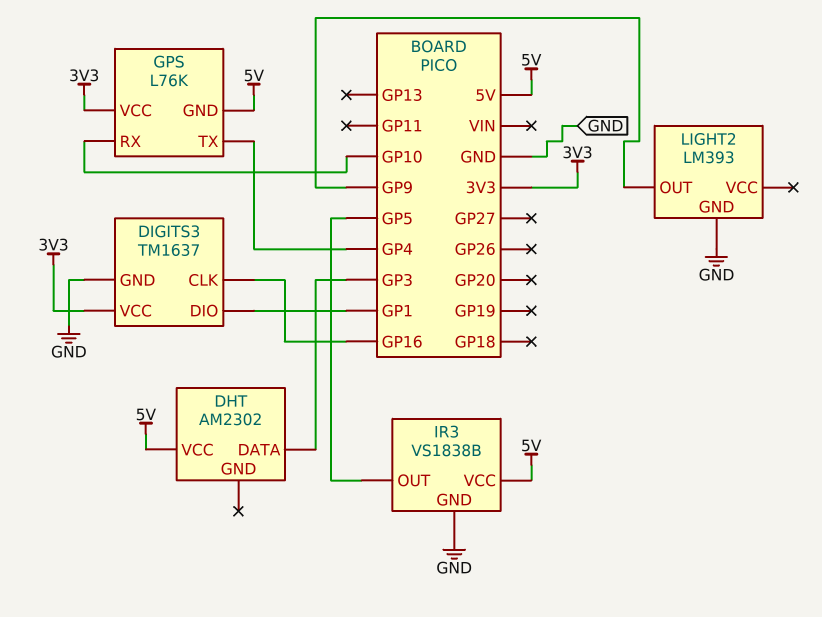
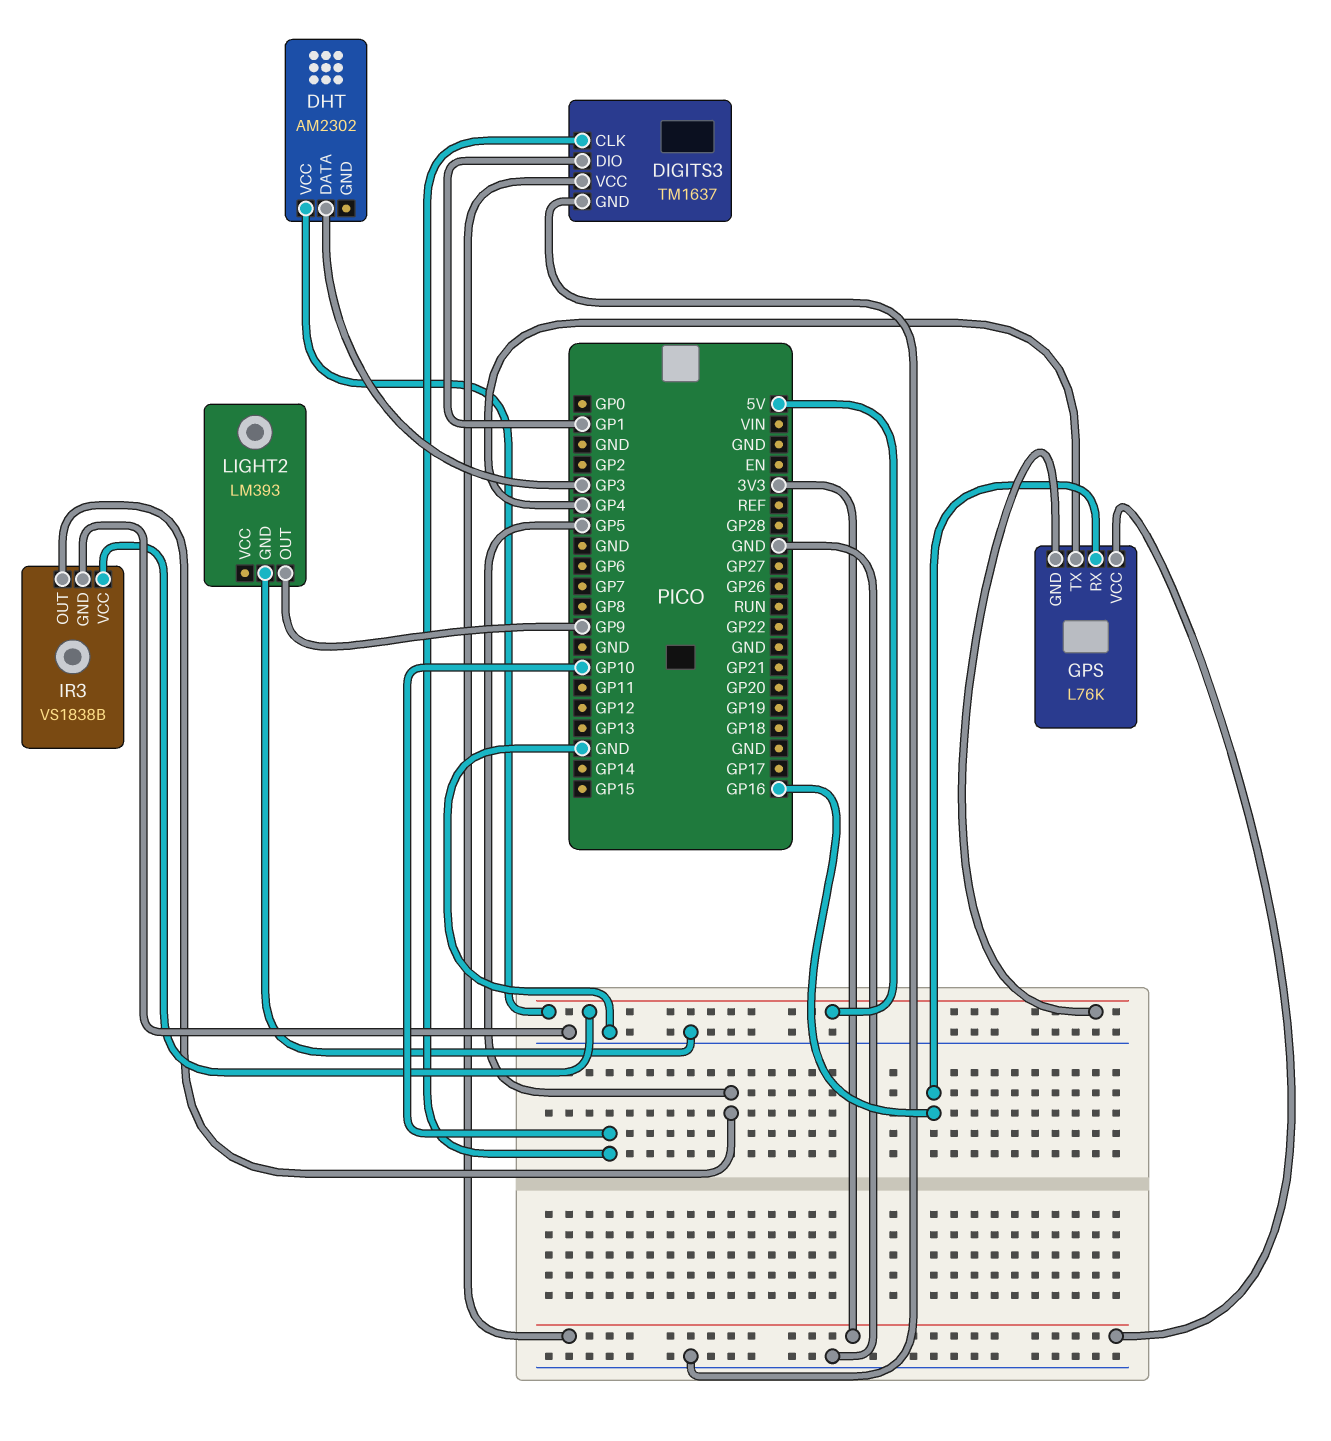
DIGITS3 pin CLK: GP16 -> GP10
GPS pin RX: GP10 -> GP16

